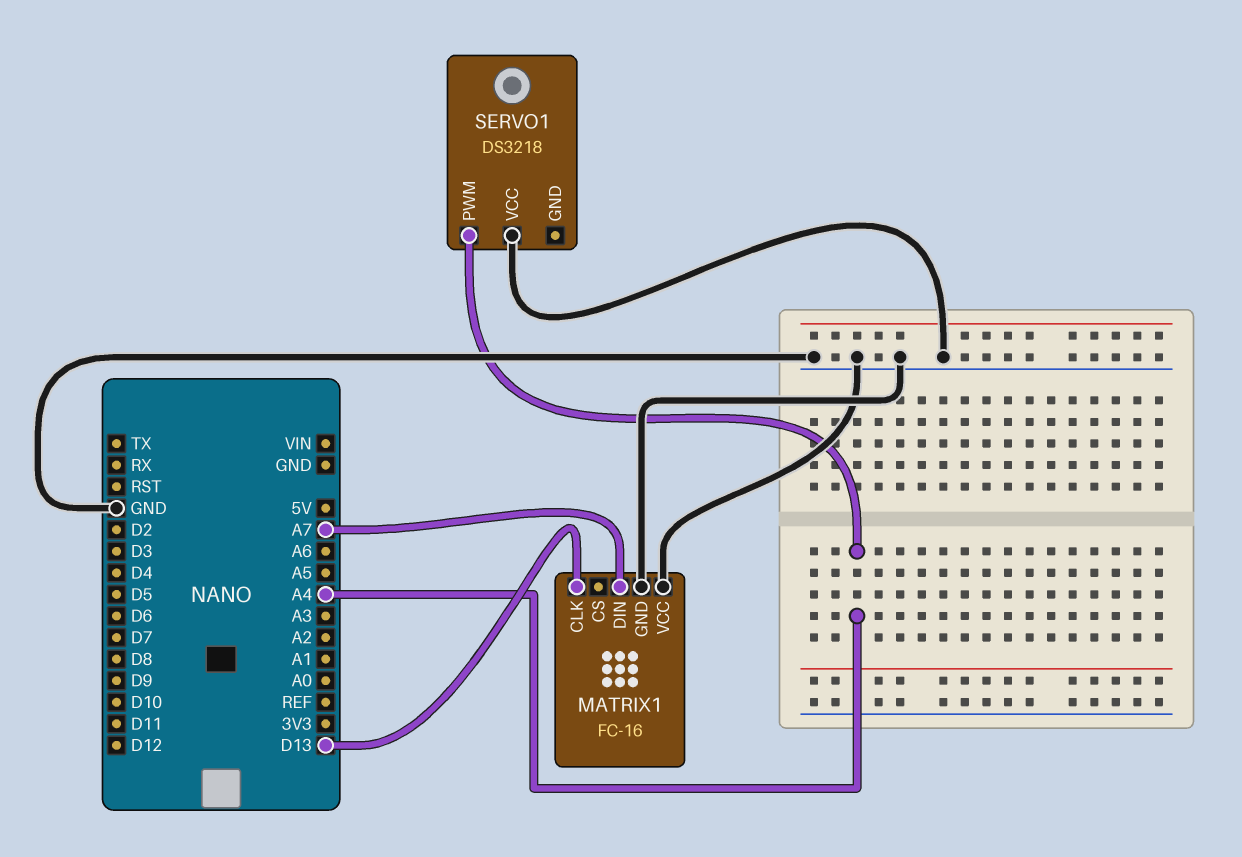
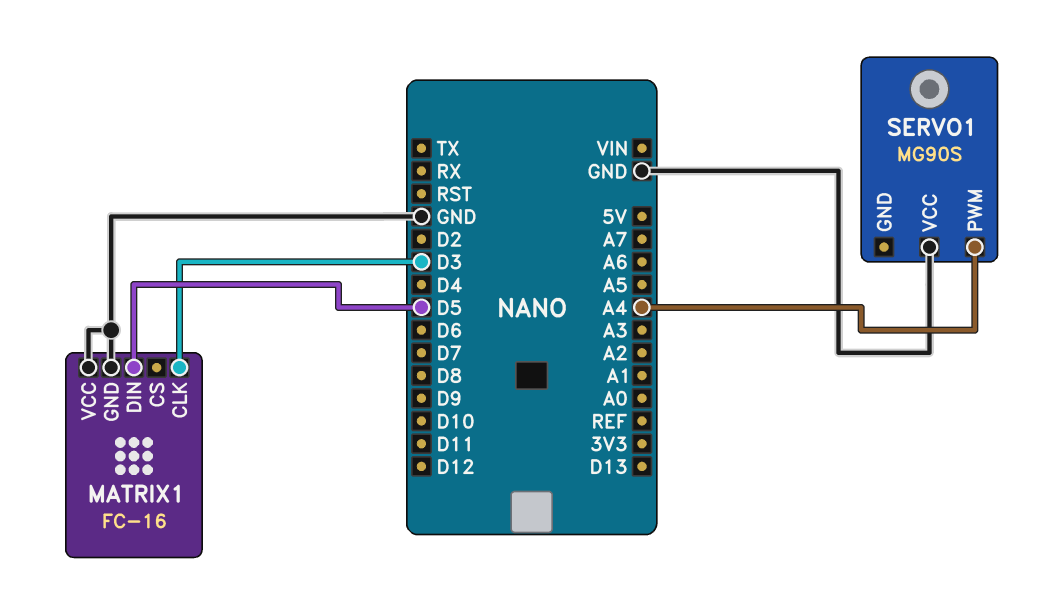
MATRIX1 pin CLK: D13 -> D3
MATRIX1 pin DIN: A7 -> D5
SERVO1: DS3218 -> MG90S

